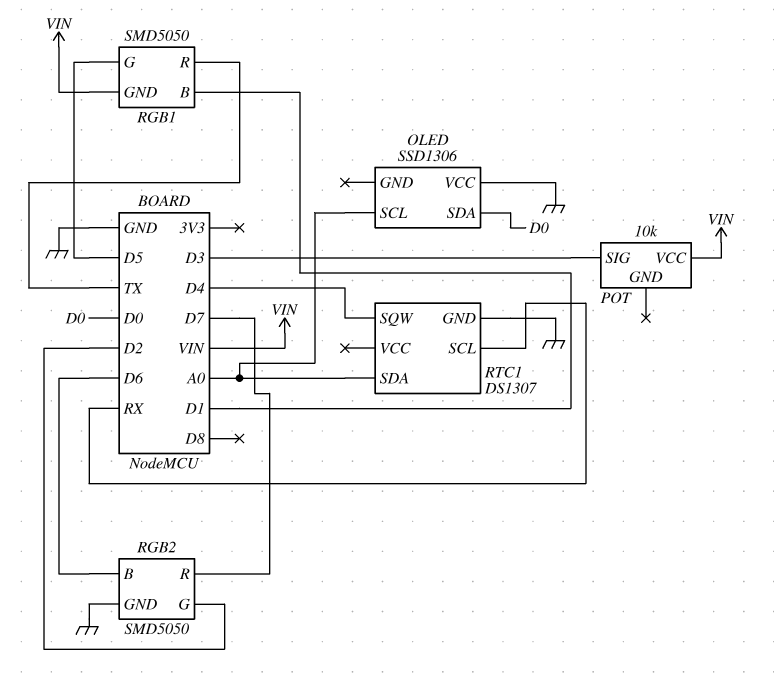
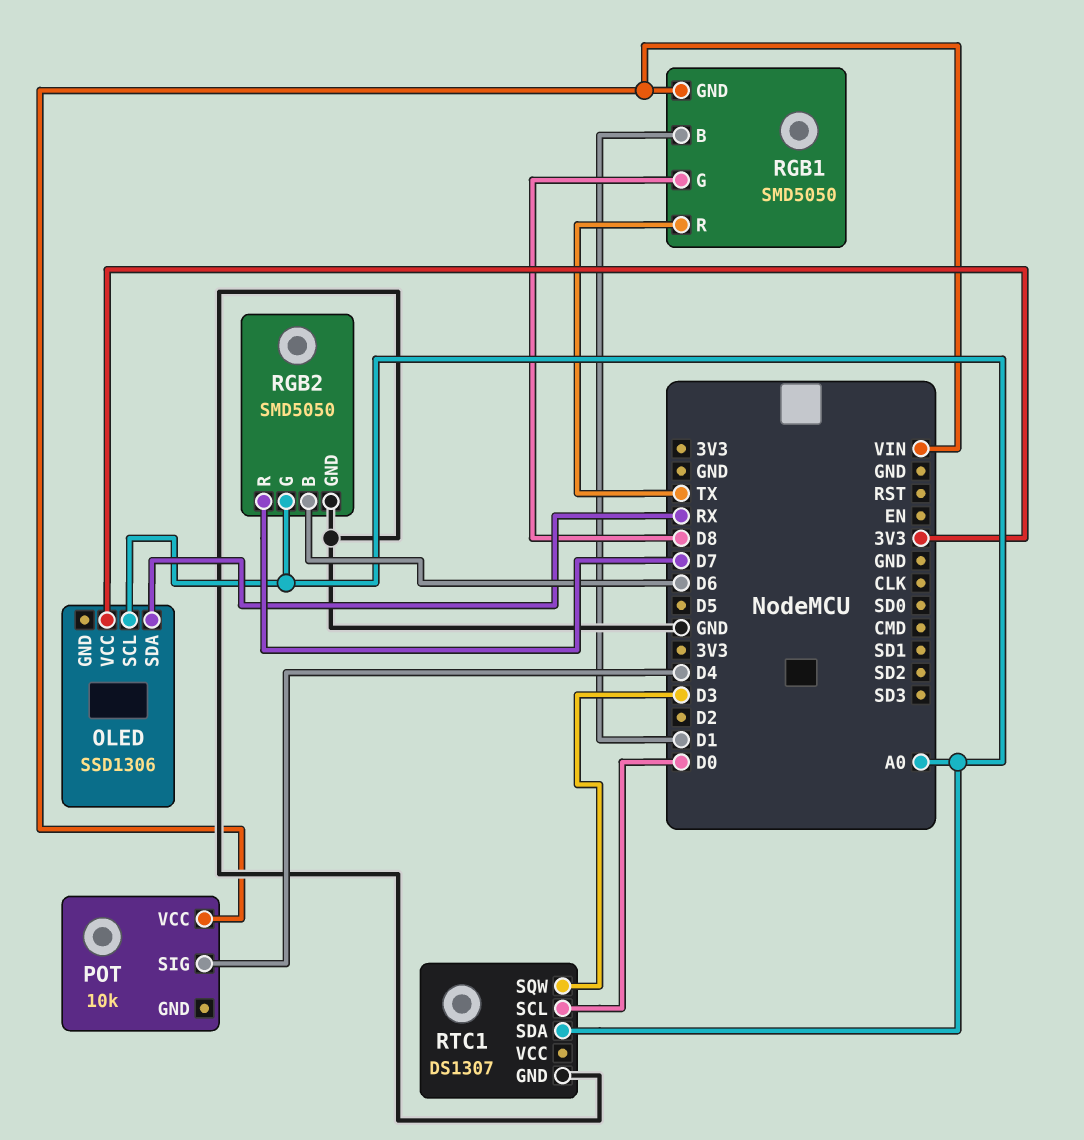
OLED pin SDA: D0 -> RX
OLED pin VCC: GND -> 3V3
POT pin SIG: D3 -> D4
RGB1 pin G: D5 -> D8
RGB2 pin G: D2 -> A0
RTC1 pin SCL: RX -> D0
RTC1 pin SQW: D4 -> D3

